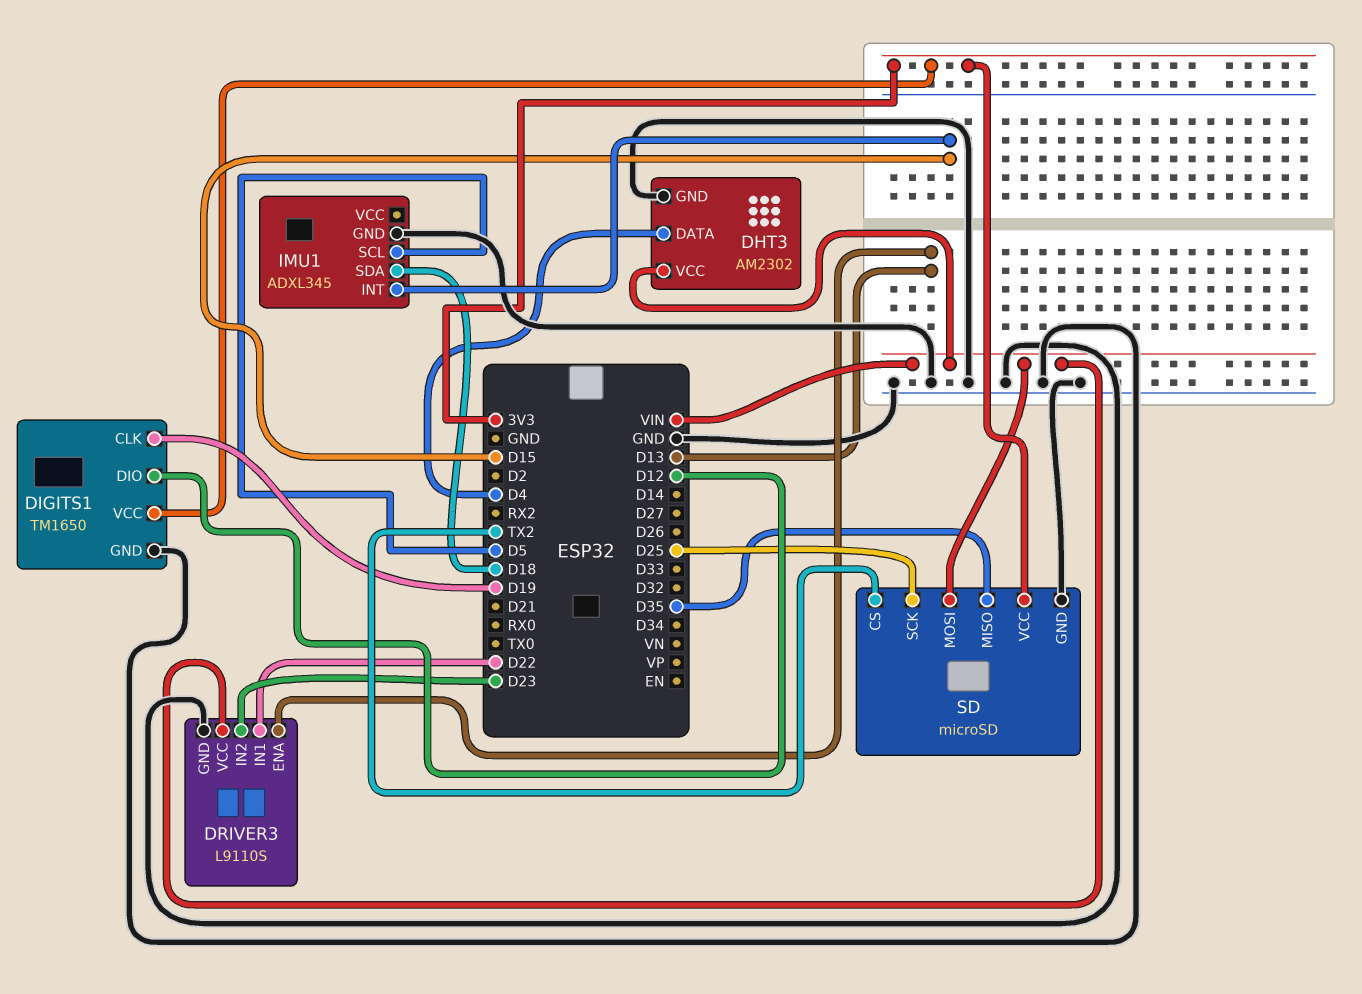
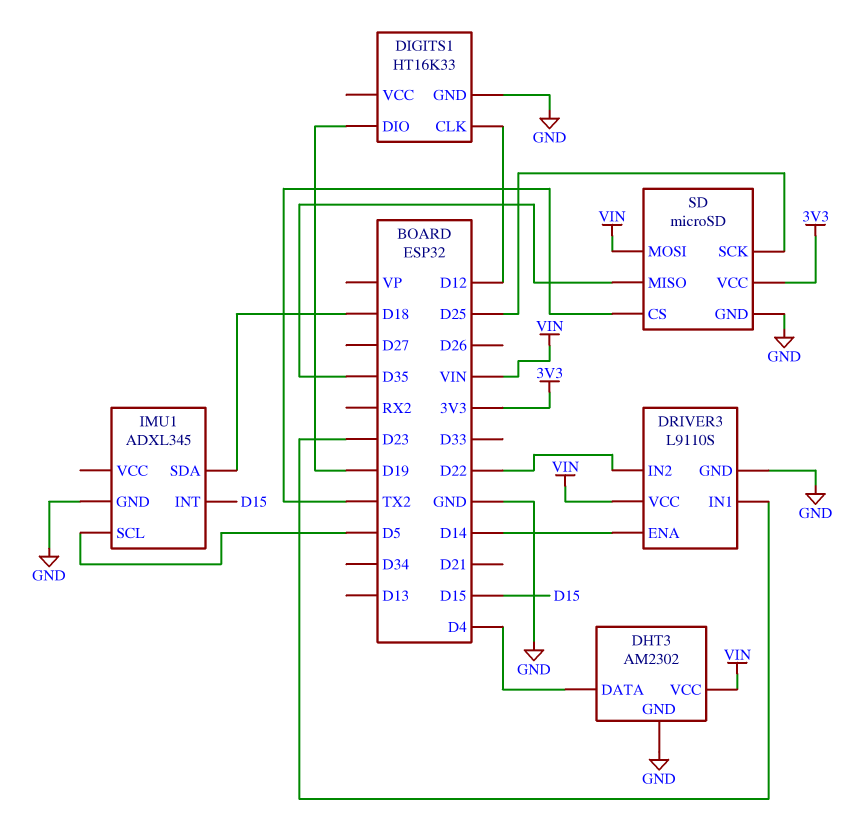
DIGITS1: TM1650 -> HT16K33
DIGITS1 pin CLK: D19 -> D12
DIGITS1 pin DIO: D12 -> D19
DIGITS1 pin VCC: 3V3 -> none
DRIVER3 pin ENA: D13 -> D14
DRIVER3 pin IN1: D22 -> D23
DRIVER3 pin IN2: D23 -> D22

